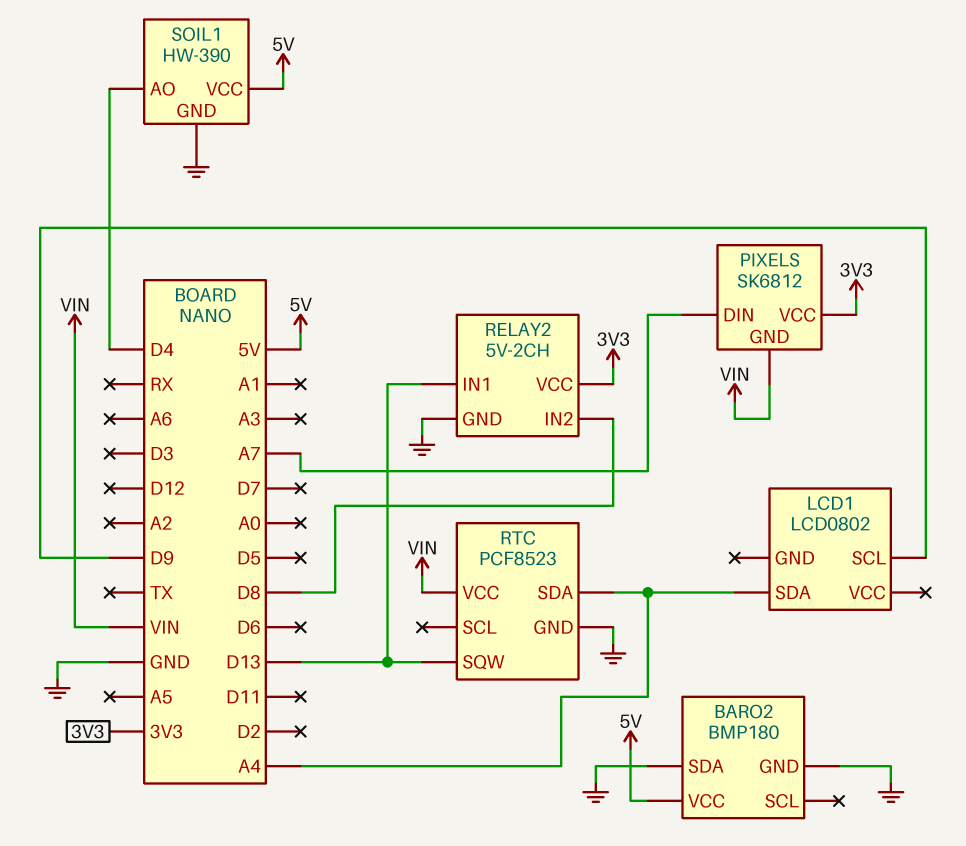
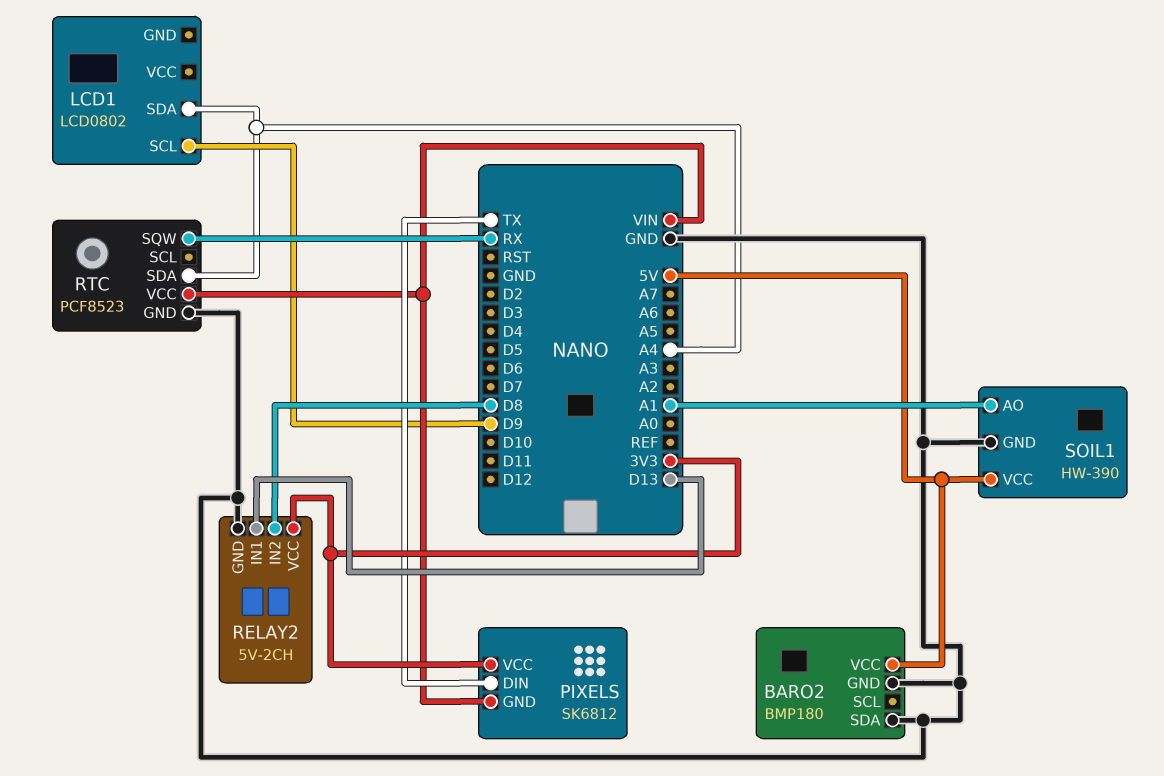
PIXELS pin DIN: A7 -> TX
RTC pin SQW: D13 -> RX
SOIL1 pin AO: D4 -> A1

